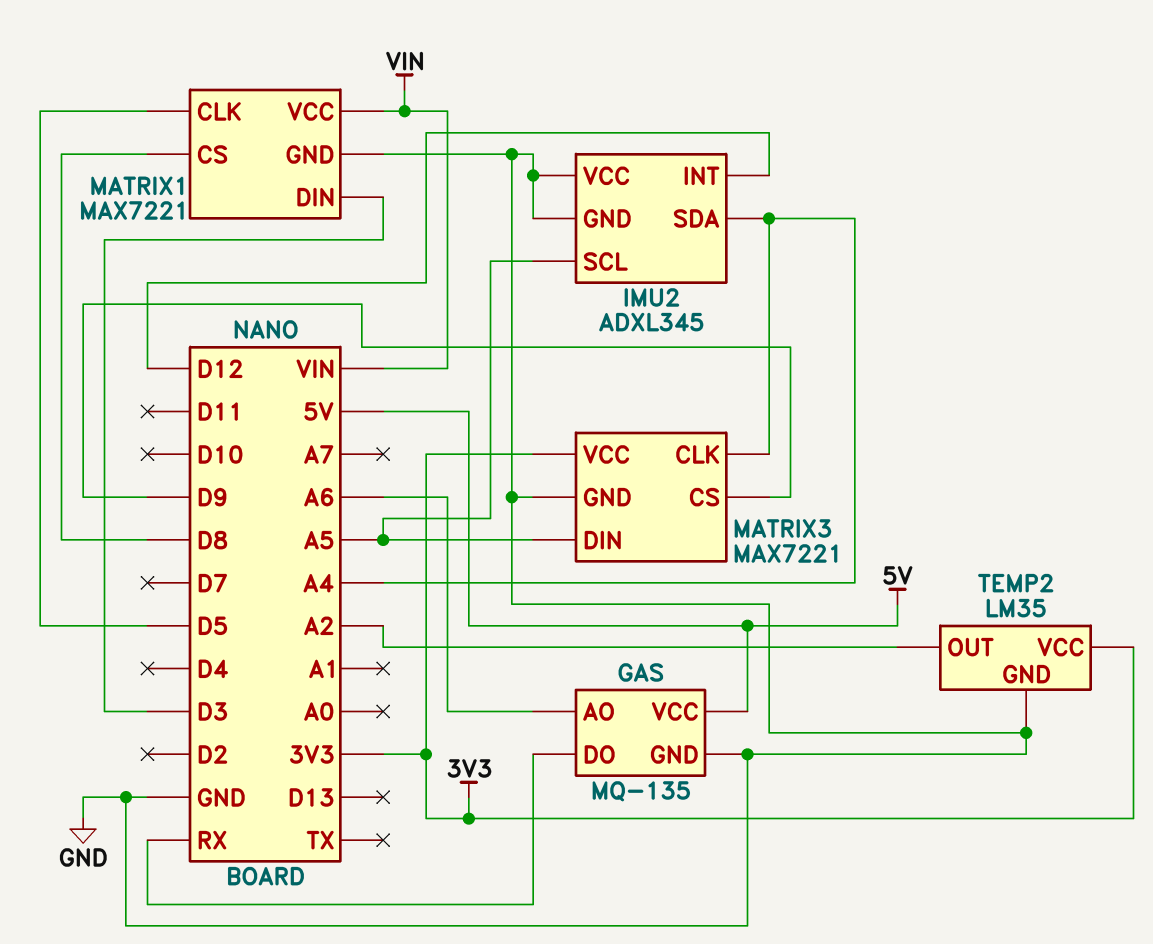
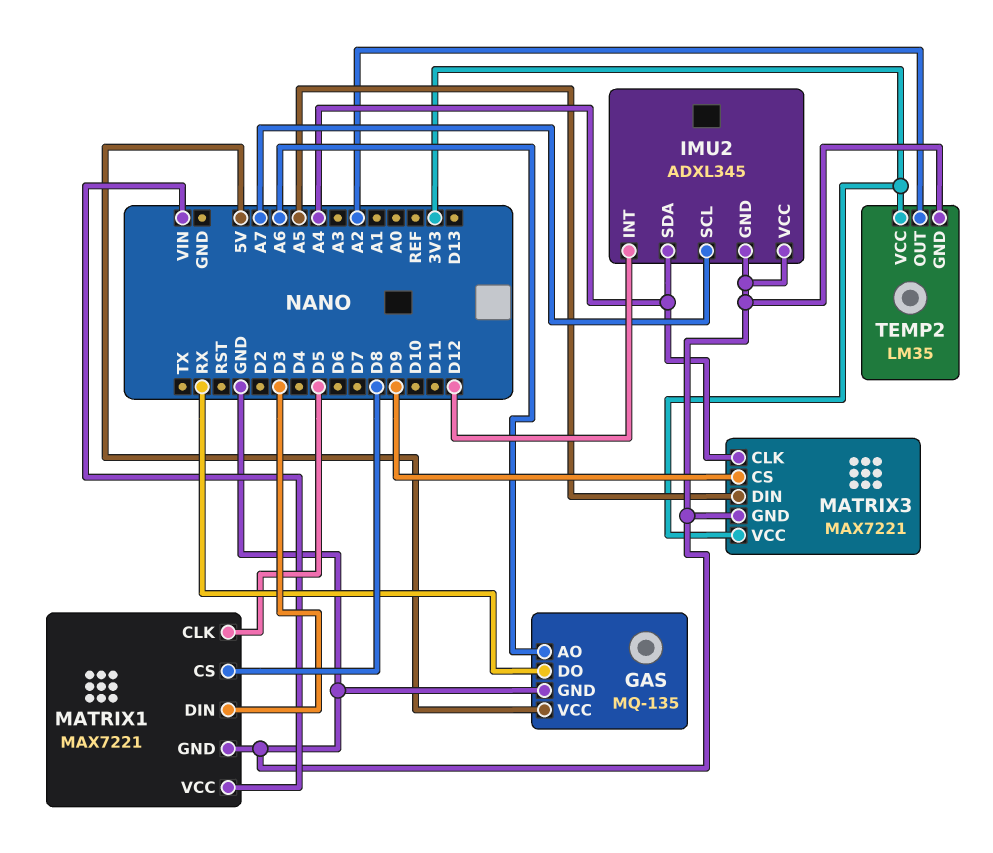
IMU2 pin SCL: A5 -> A7

